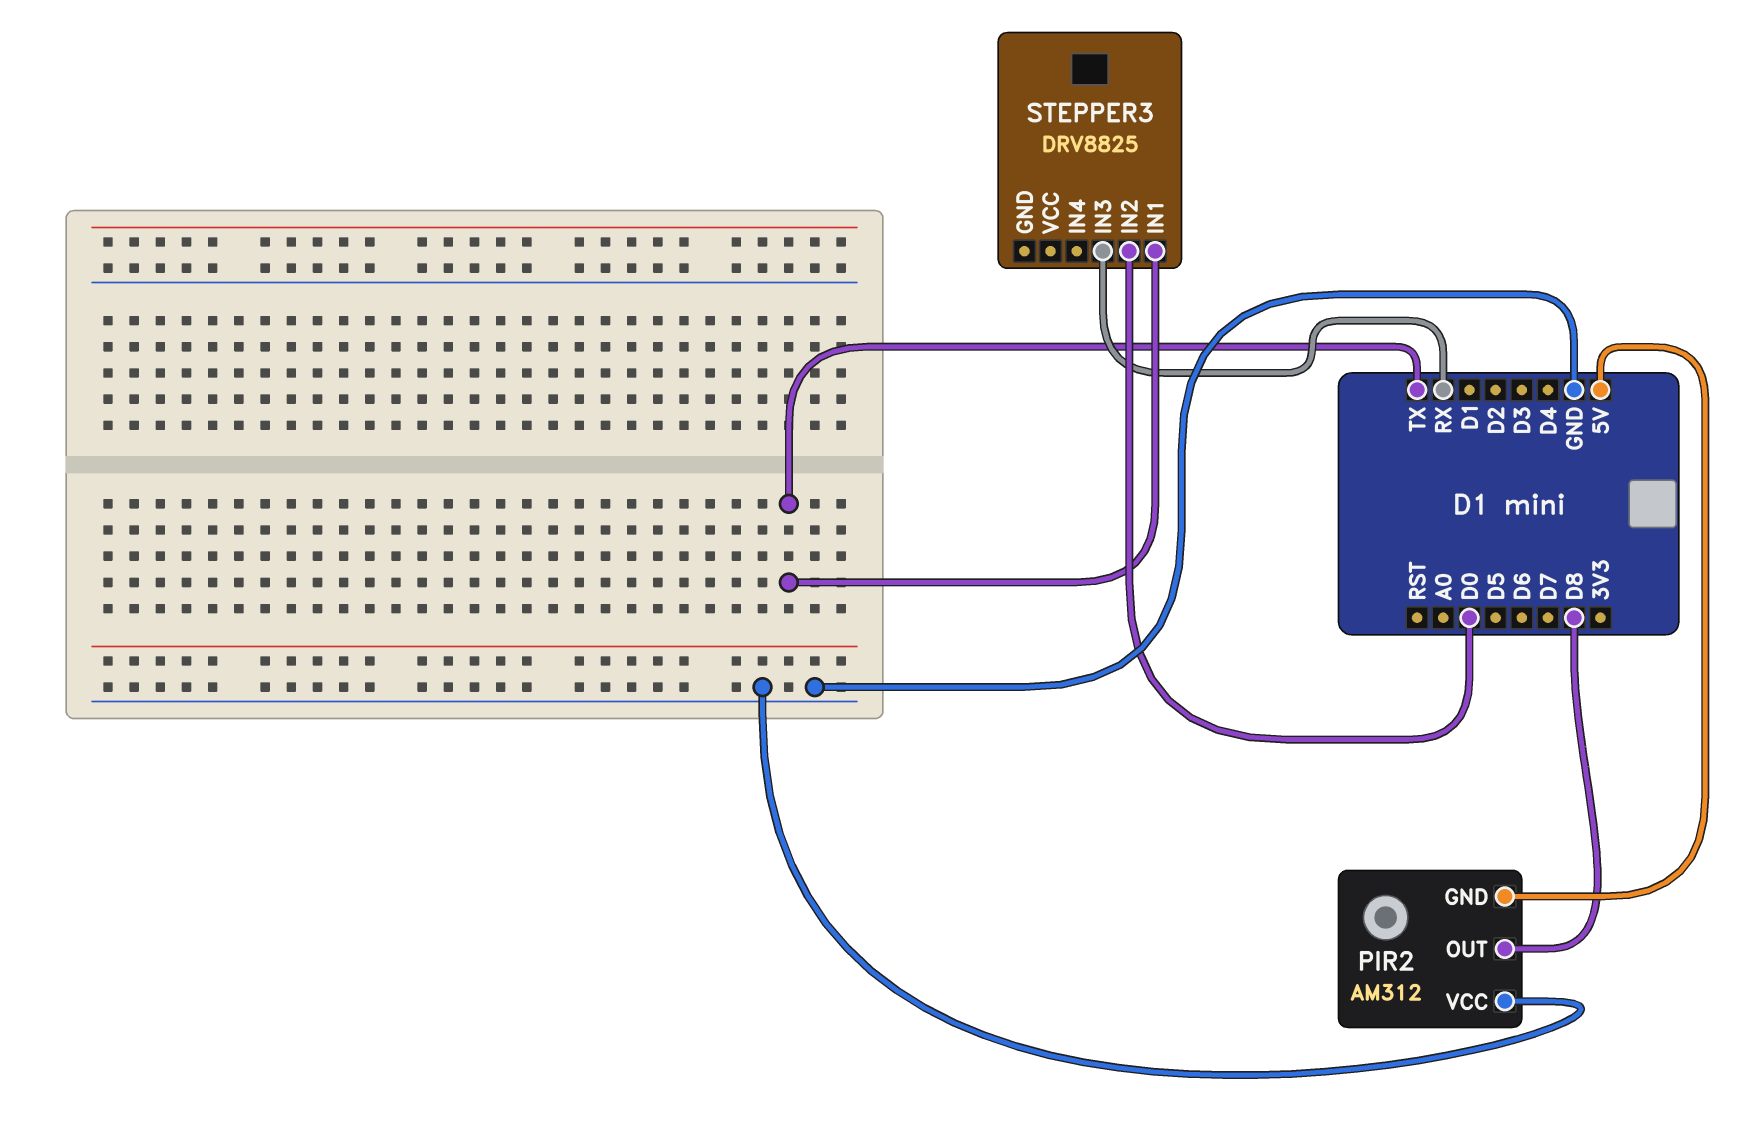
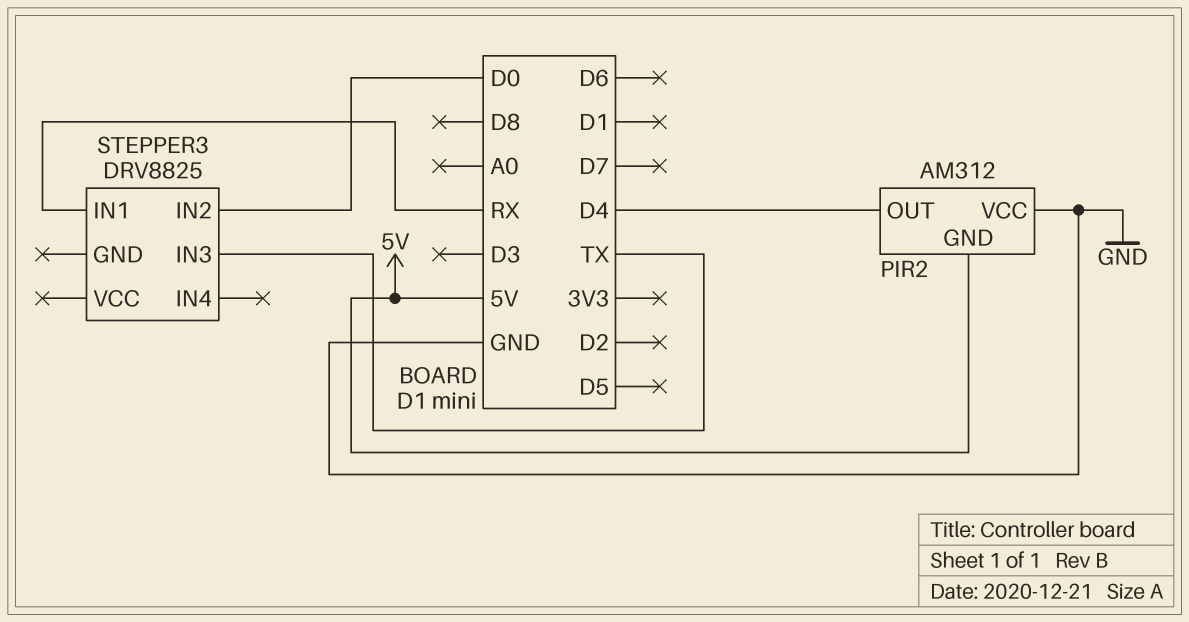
PIR2 pin OUT: D8 -> D4
STEPPER3 pin IN1: TX -> RX
STEPPER3 pin IN3: RX -> TX

